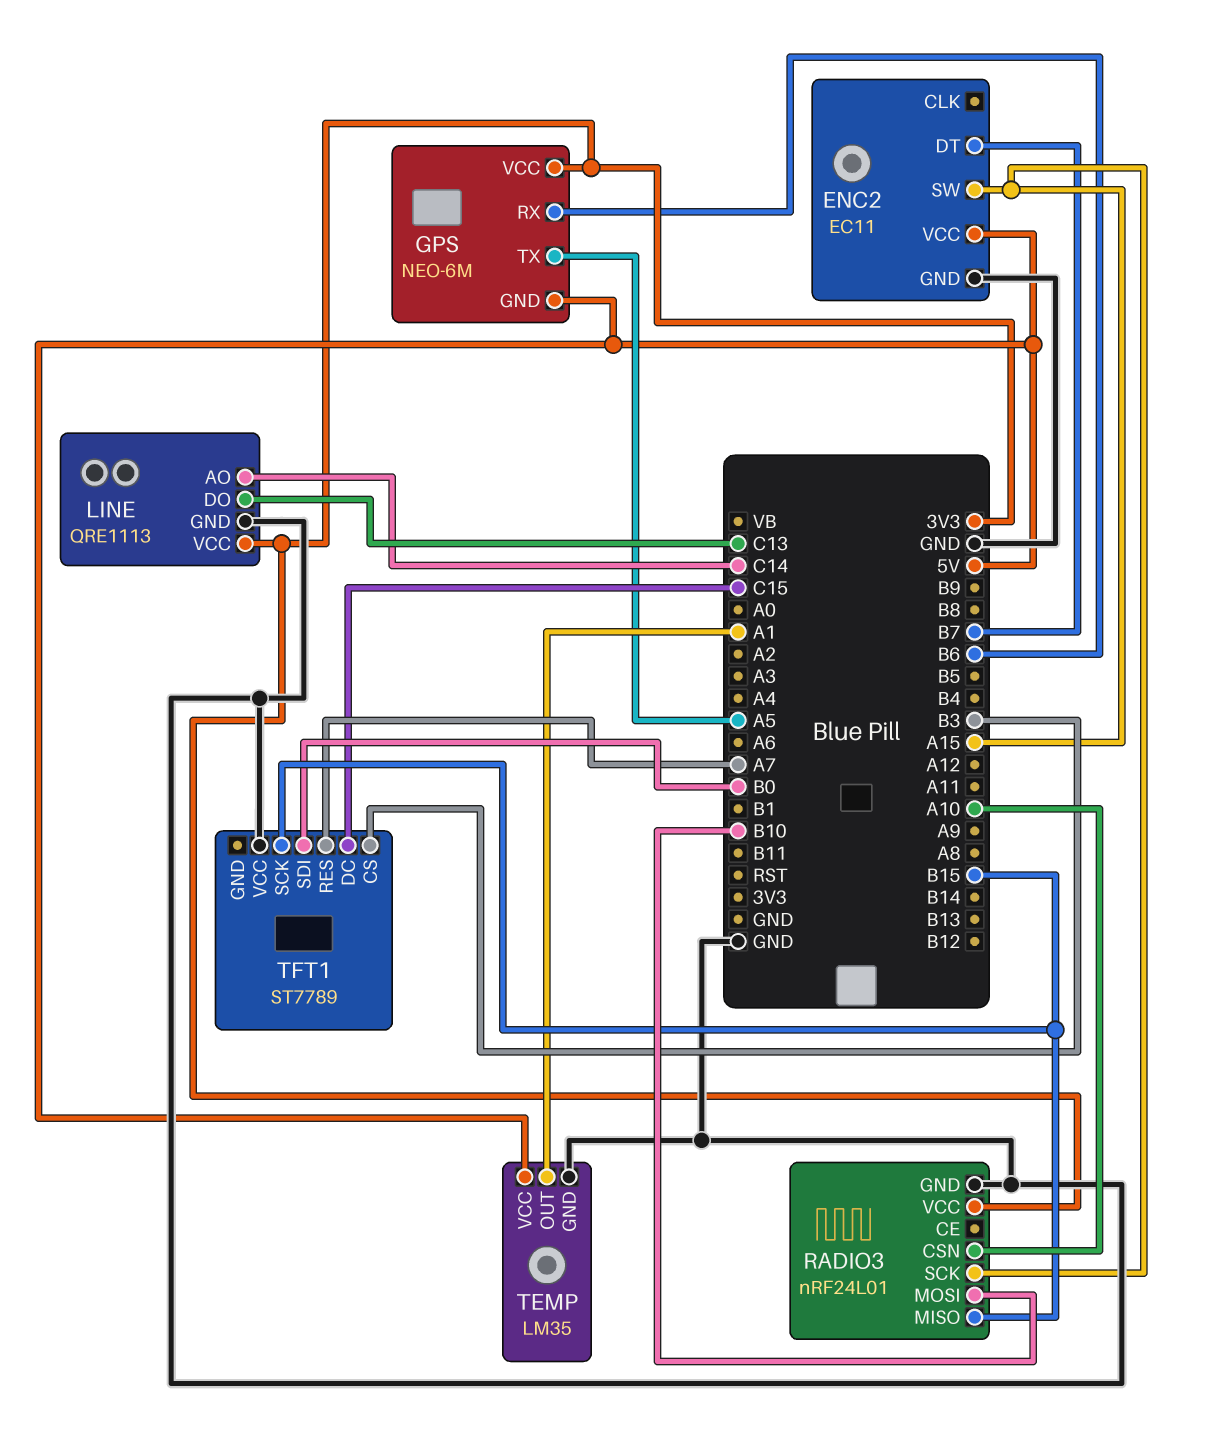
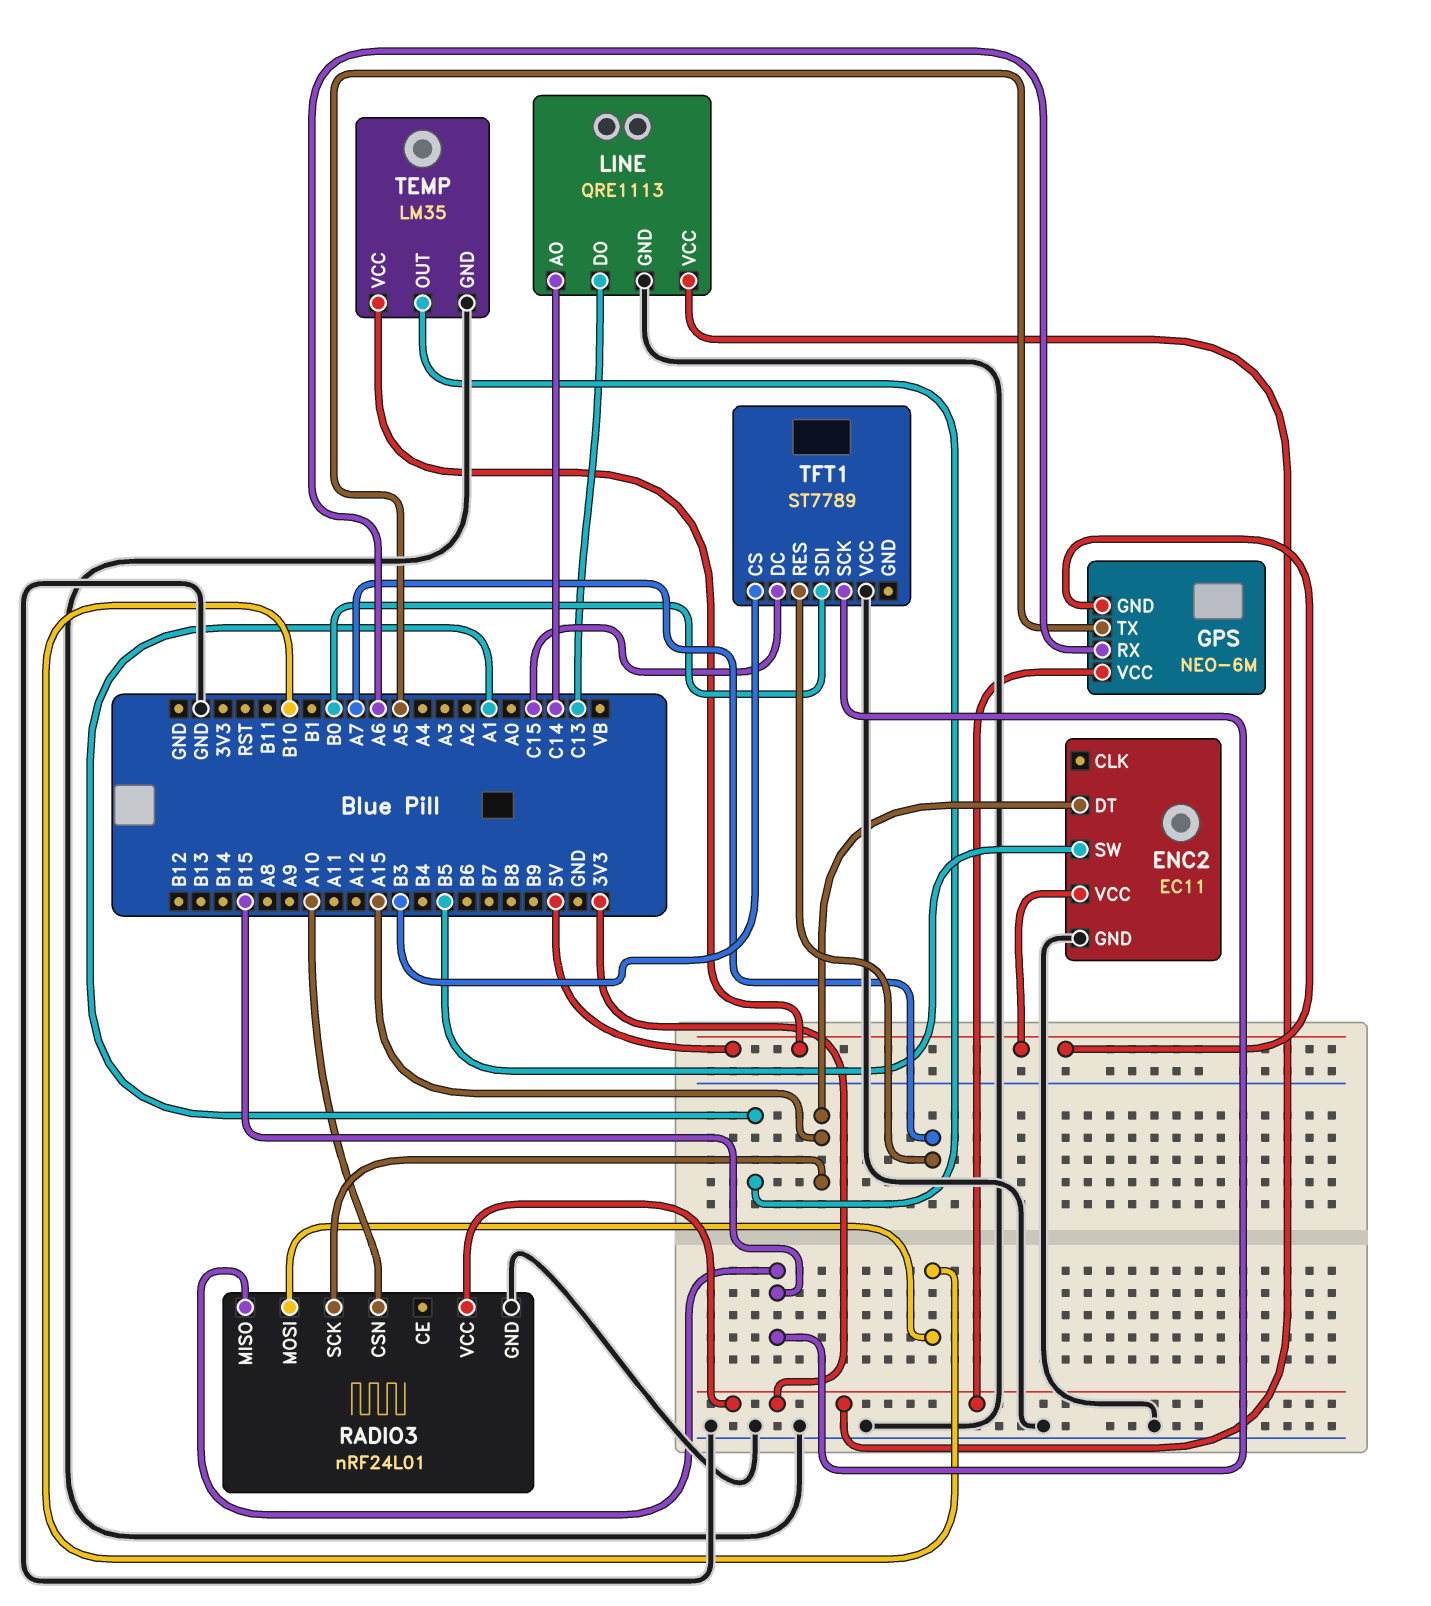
ENC2 pin DT: B7 -> A15
ENC2 pin SW: A15 -> B5
GPS pin RX: B6 -> A6

